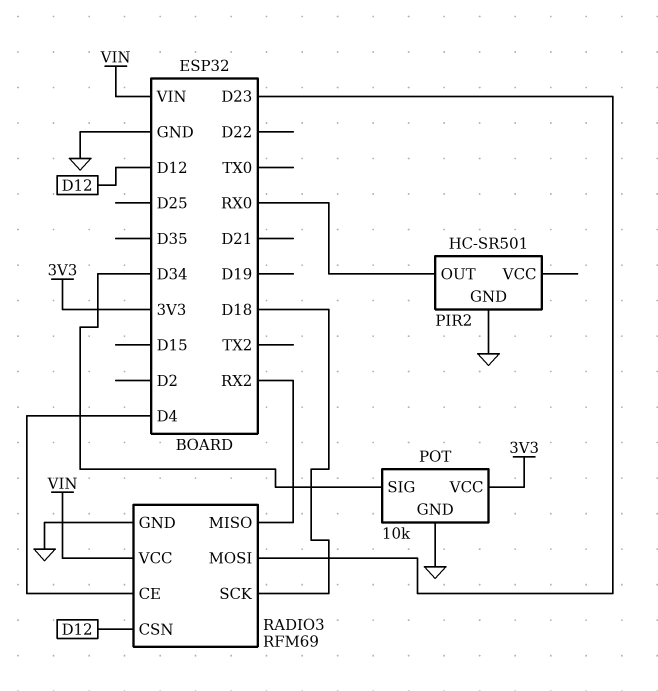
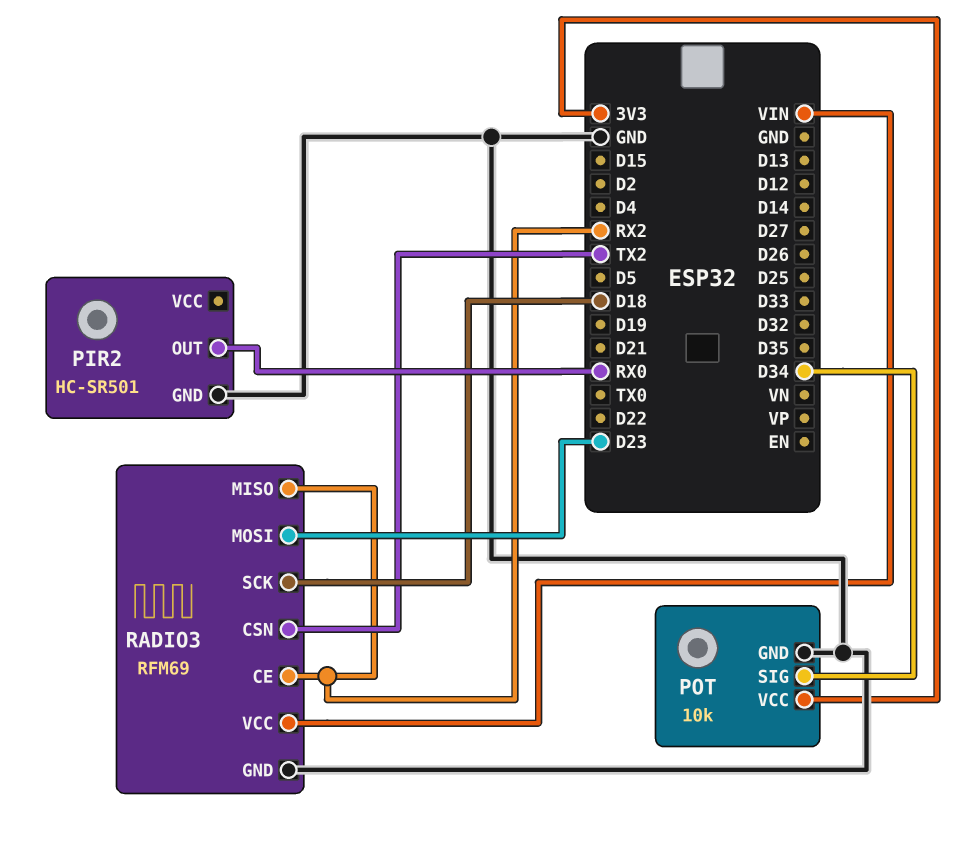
RADIO3 pin CE: D4 -> RX2
RADIO3 pin CSN: D12 -> TX2

